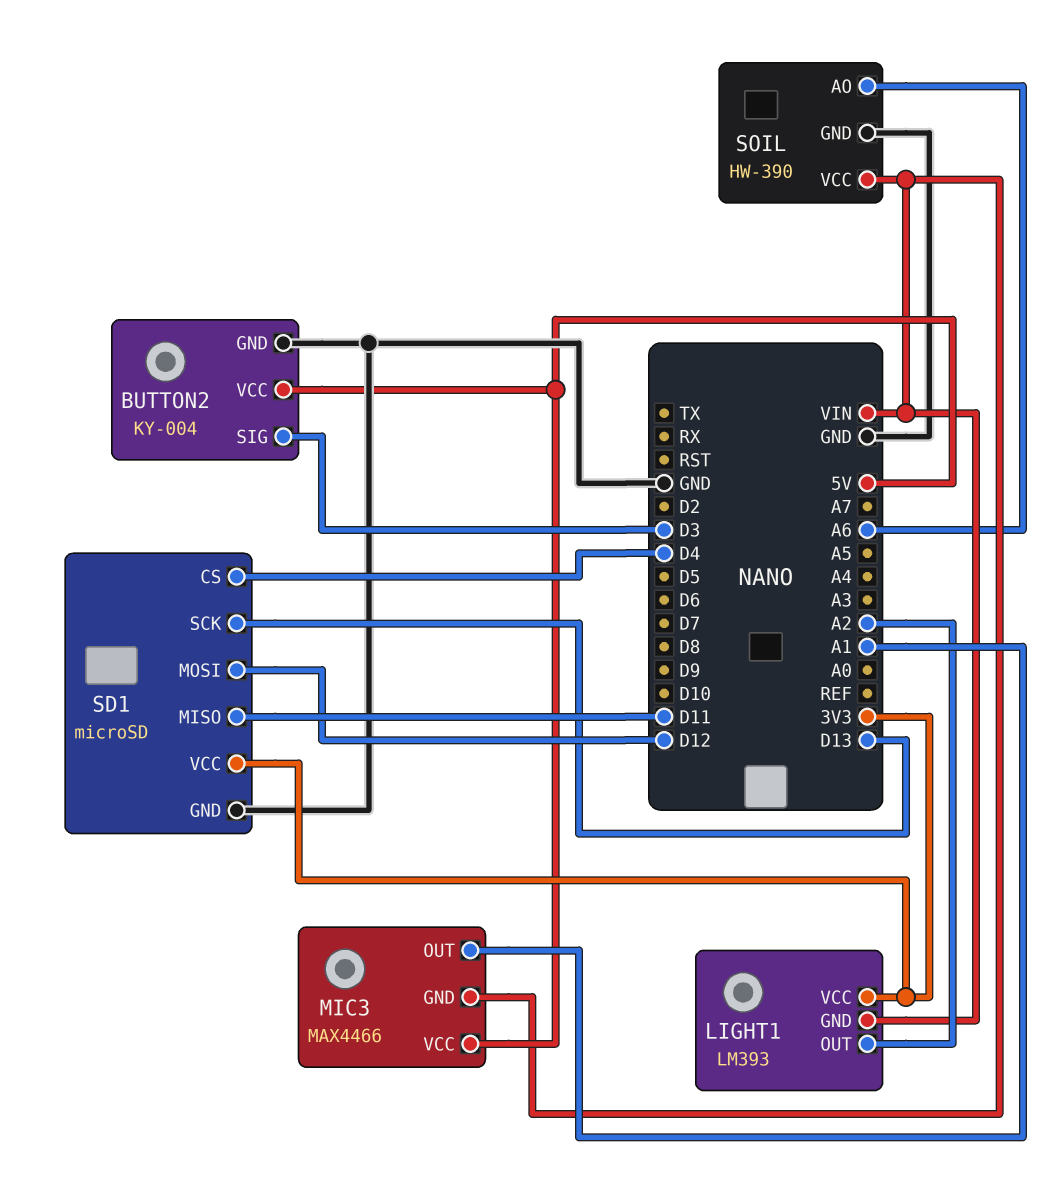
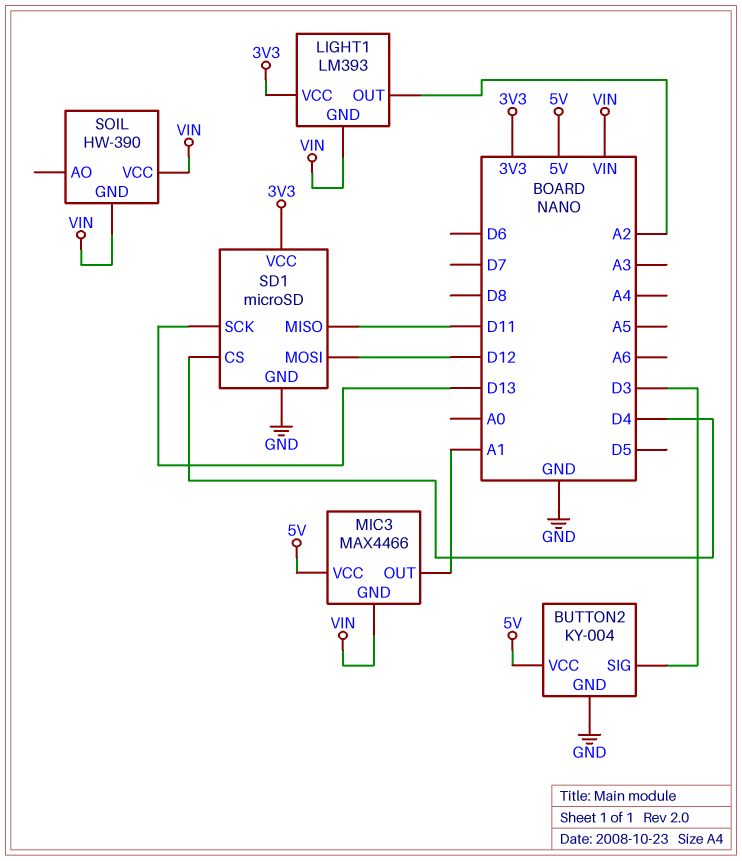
SOIL pin AO: A6 -> none
SOIL pin GND: GND -> VIN

